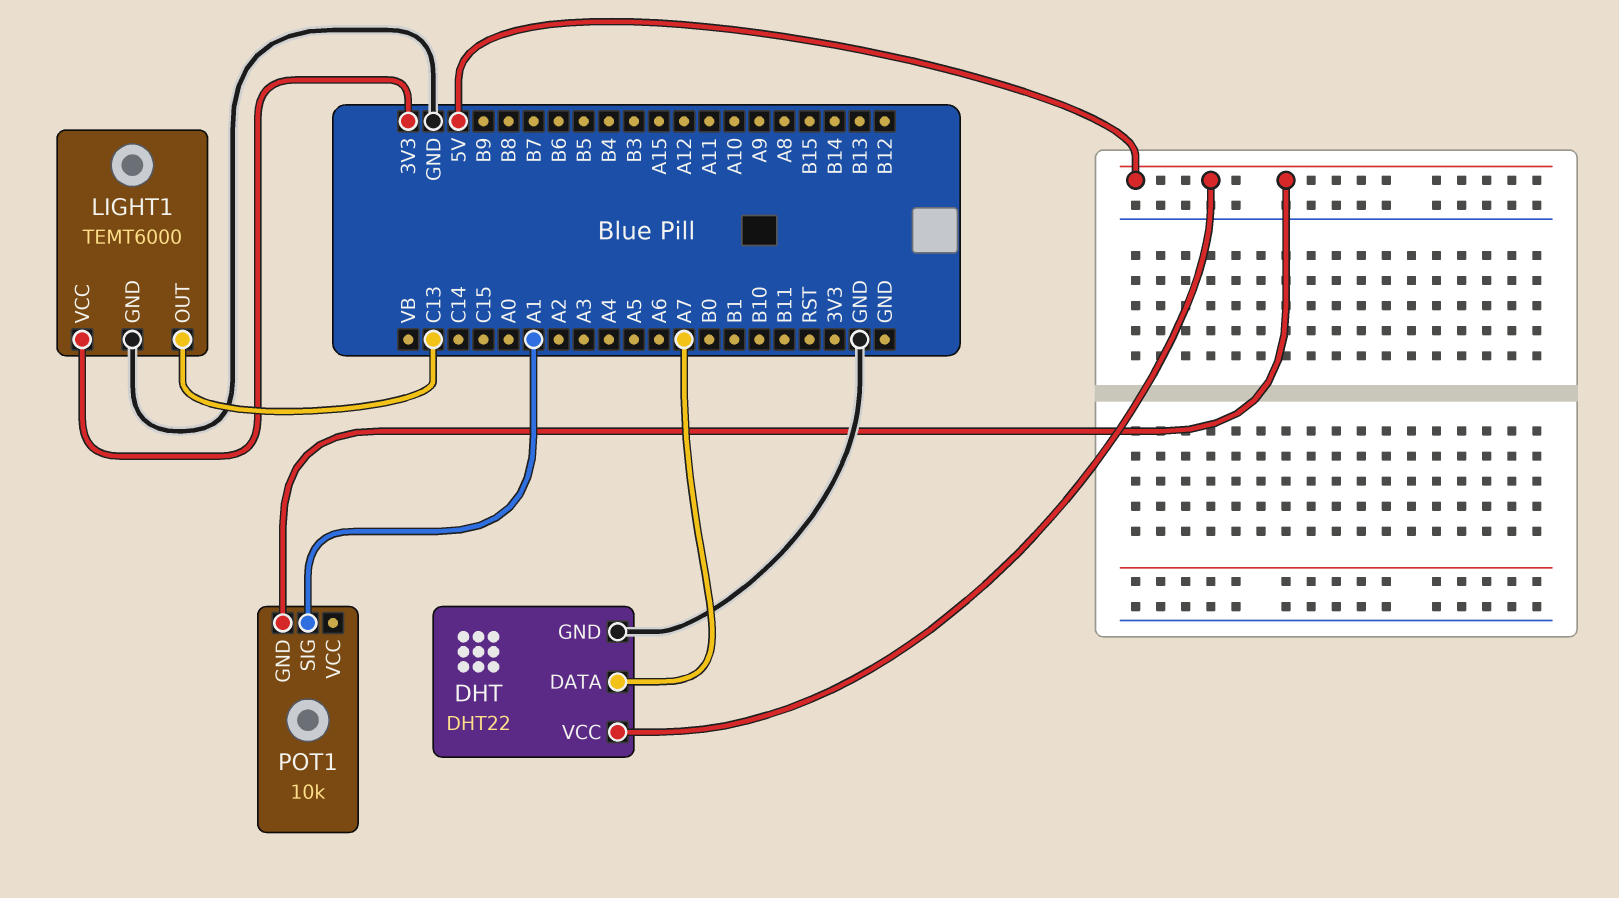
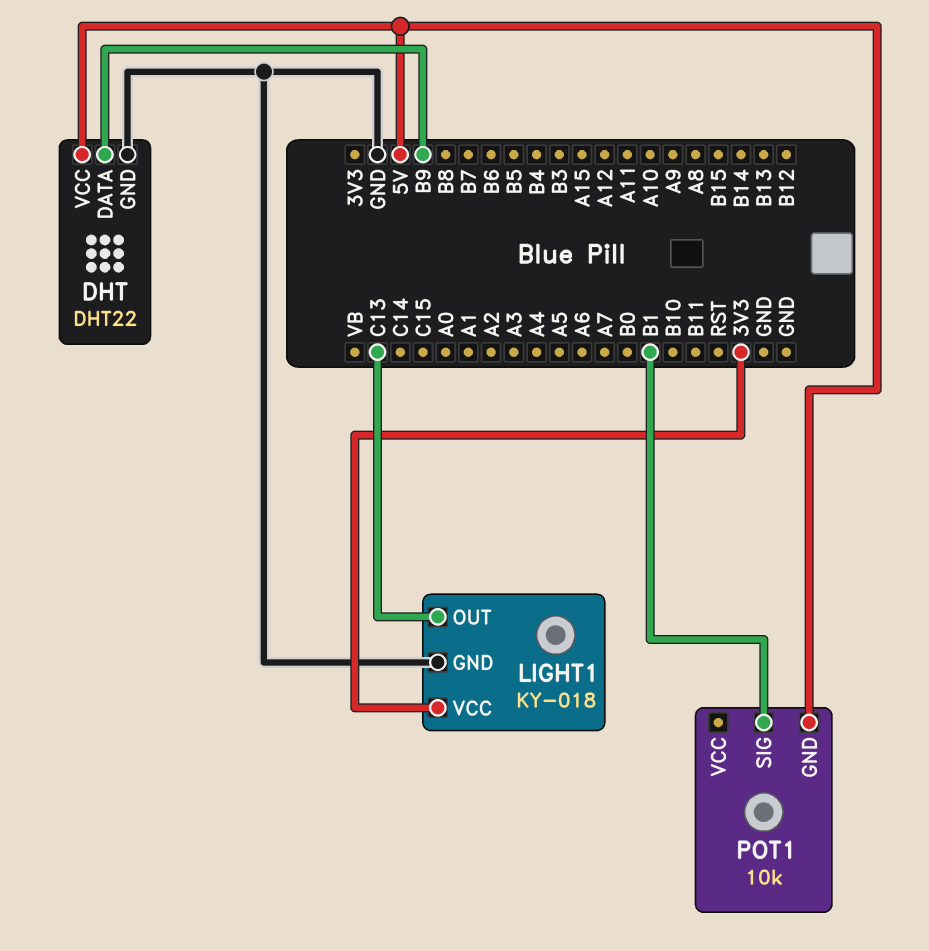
DHT pin DATA: A7 -> B9
LIGHT1: TEMT6000 -> KY-018
POT1 pin SIG: A1 -> B1

